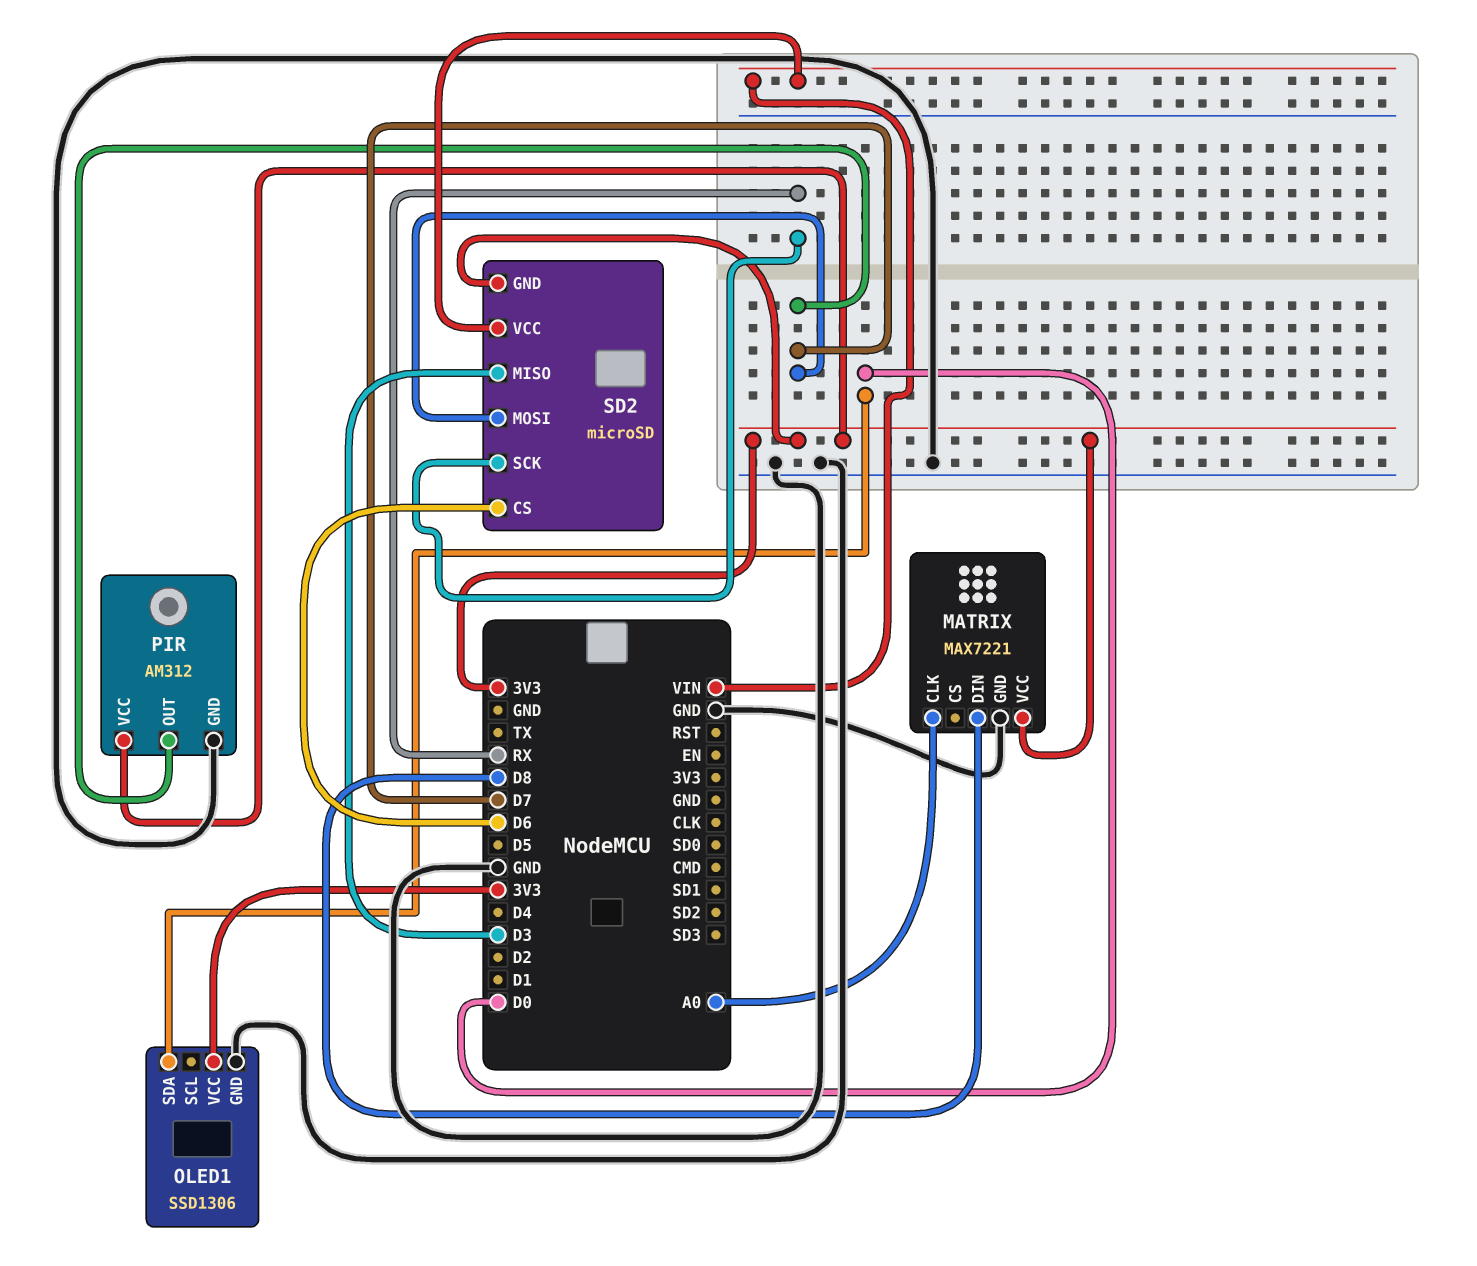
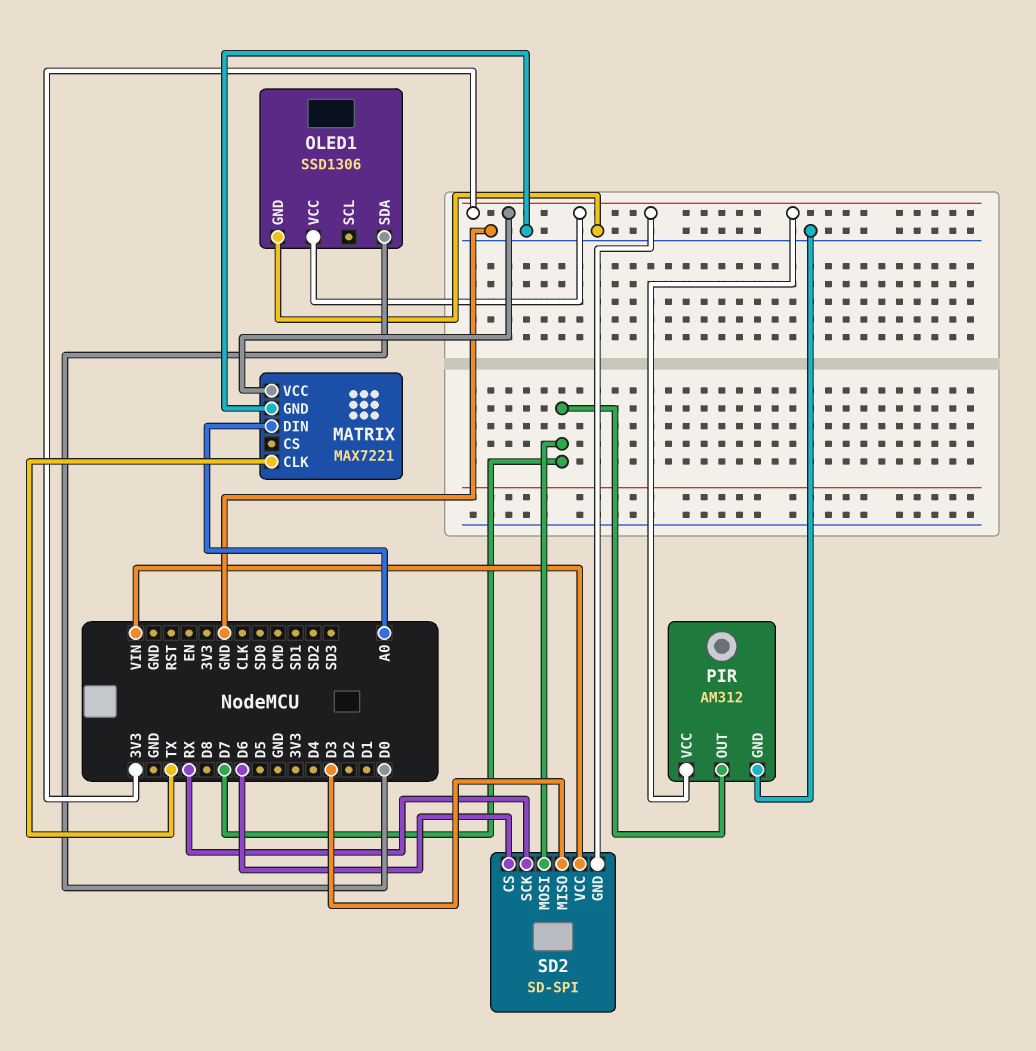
MATRIX pin CLK: A0 -> TX
MATRIX pin DIN: D8 -> A0
SD2: microSD -> SD-SPI

